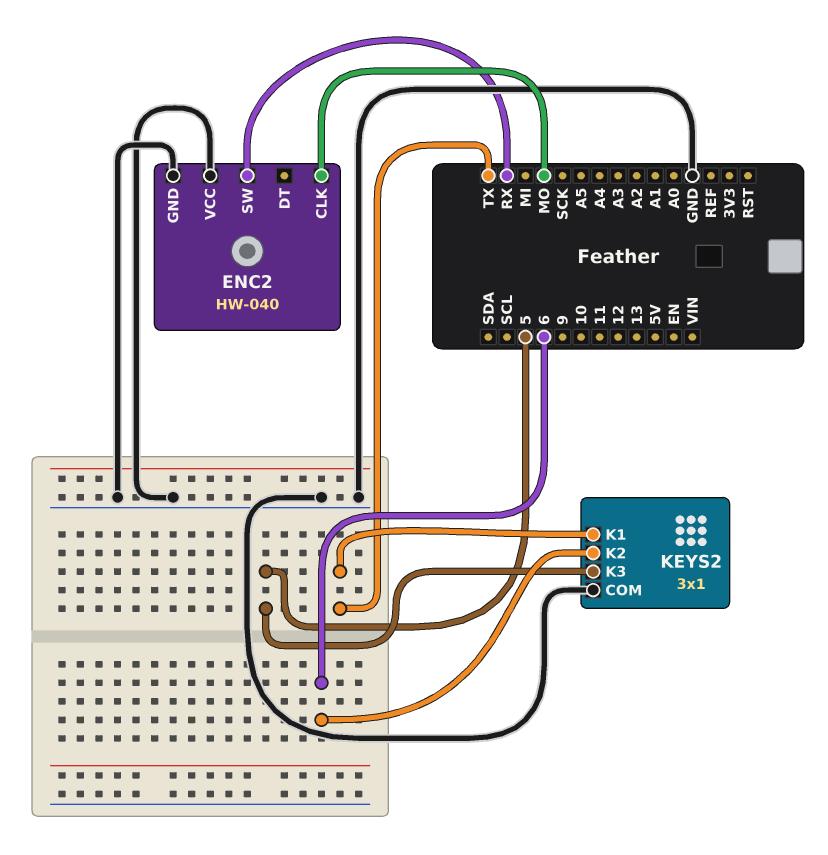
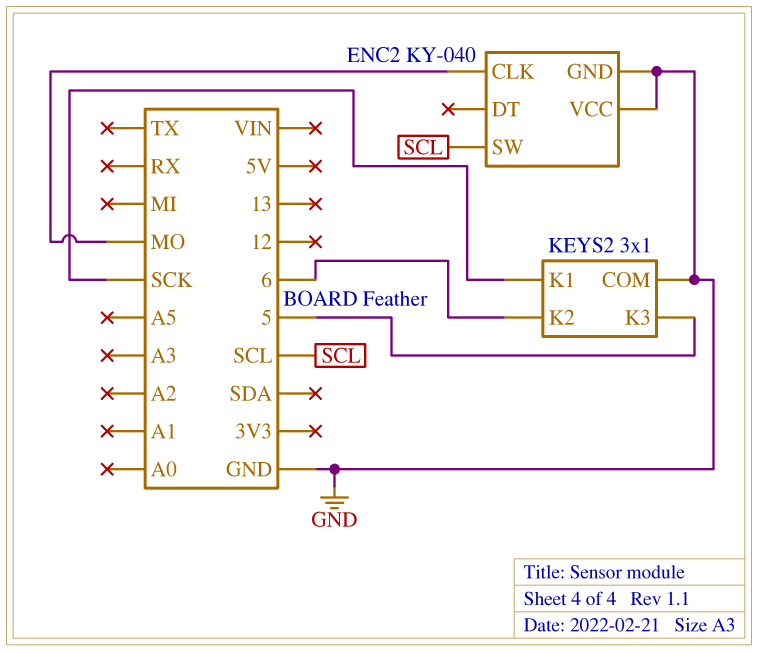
ENC2: HW-040 -> KY-040
ENC2 pin SW: RX -> SCL
KEYS2 pin K1: TX -> SCK

